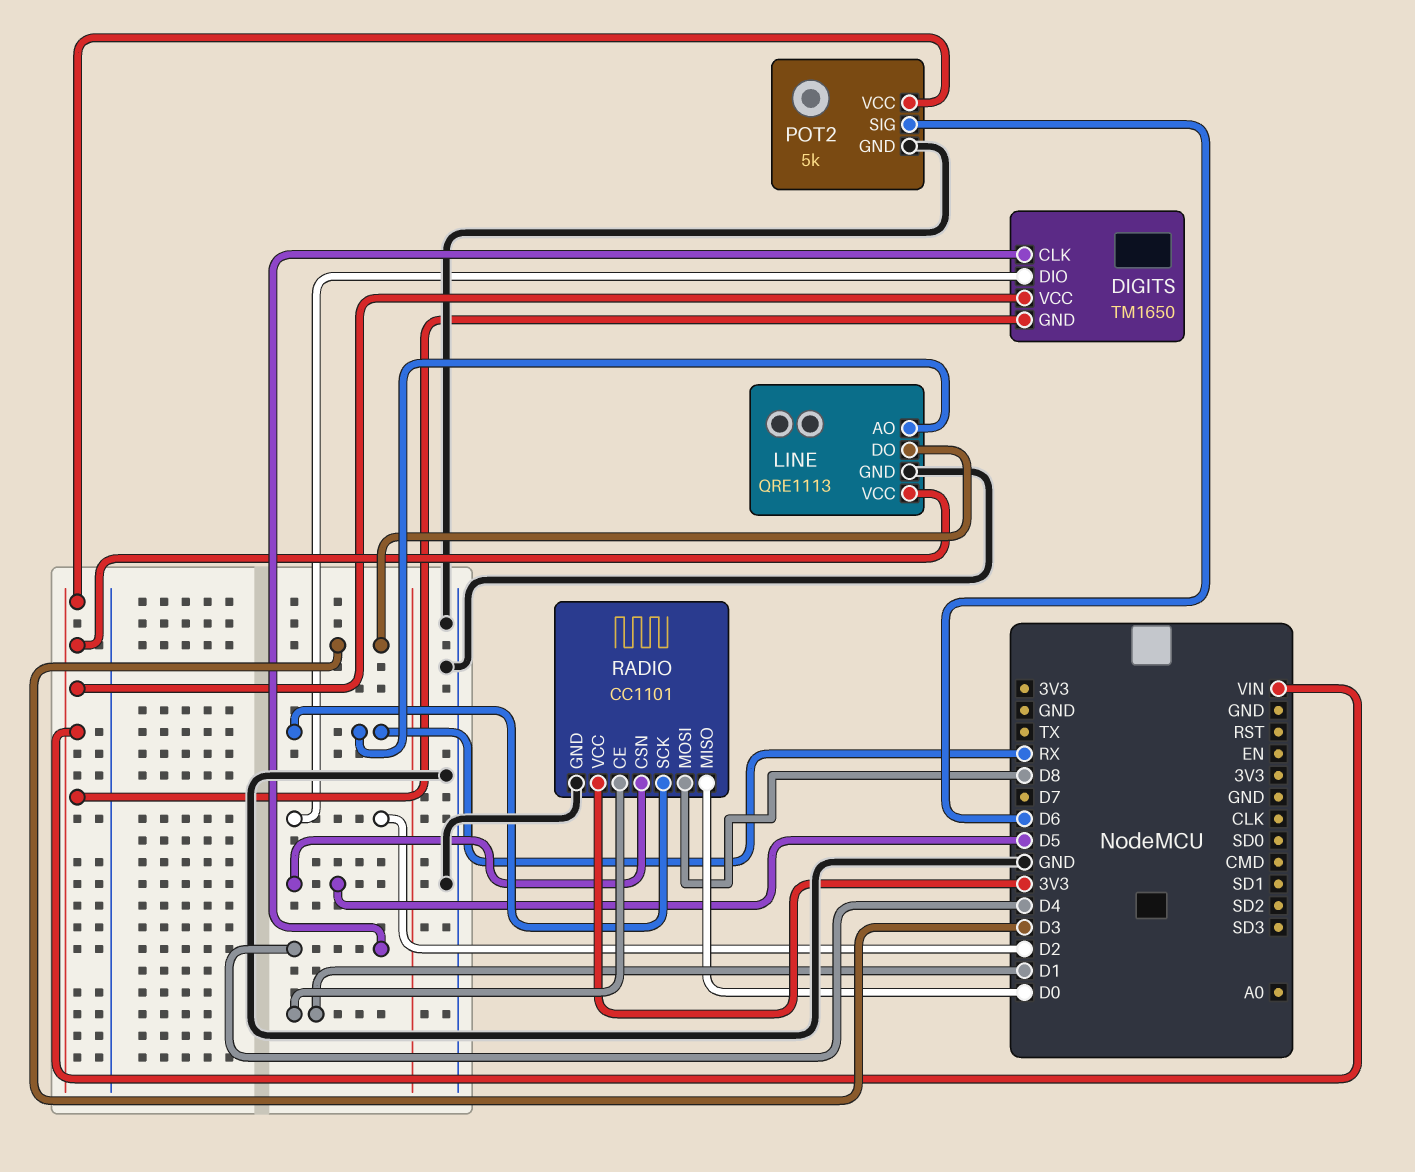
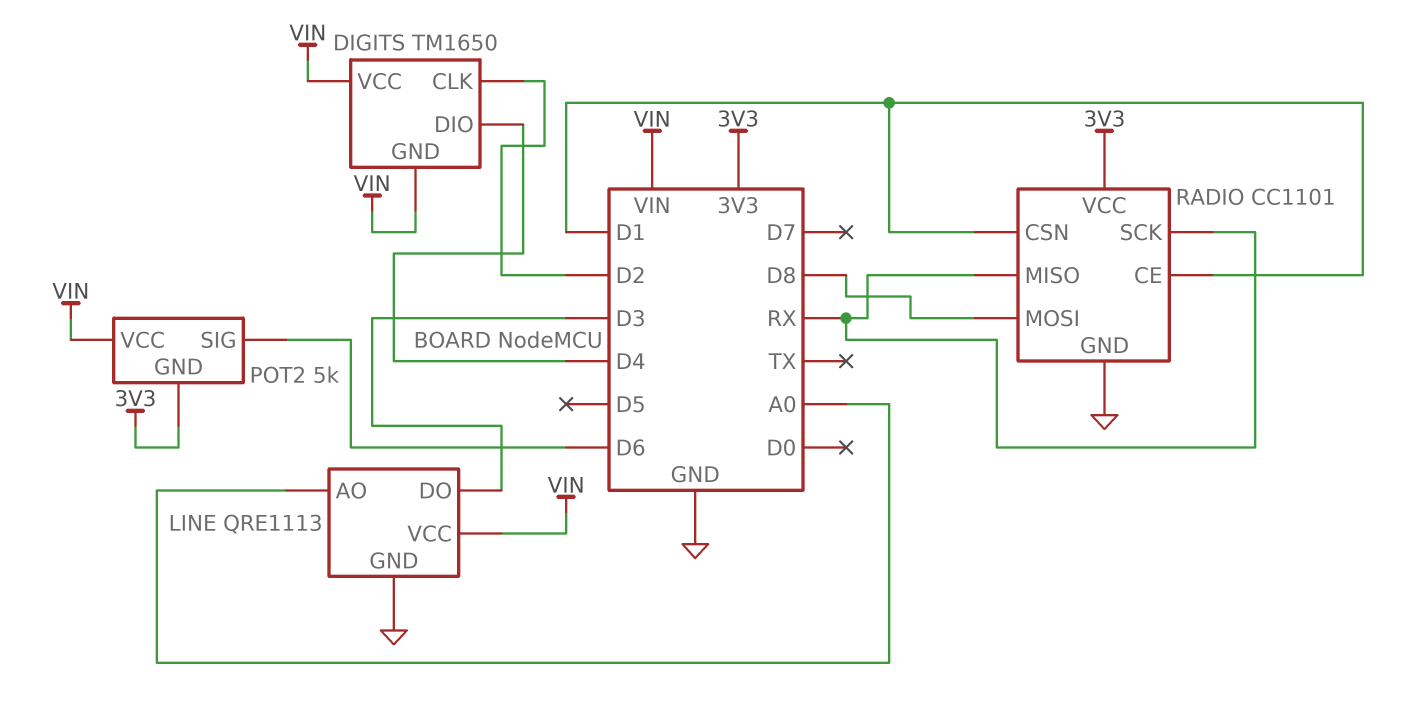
DIGITS pin CLK: D4 -> D2
DIGITS pin DIO: D2 -> D4
LINE pin AO: RX -> A0
POT2 pin GND: GND -> 3V3
RADIO pin CSN: D5 -> D1
RADIO pin MISO: D0 -> RX

